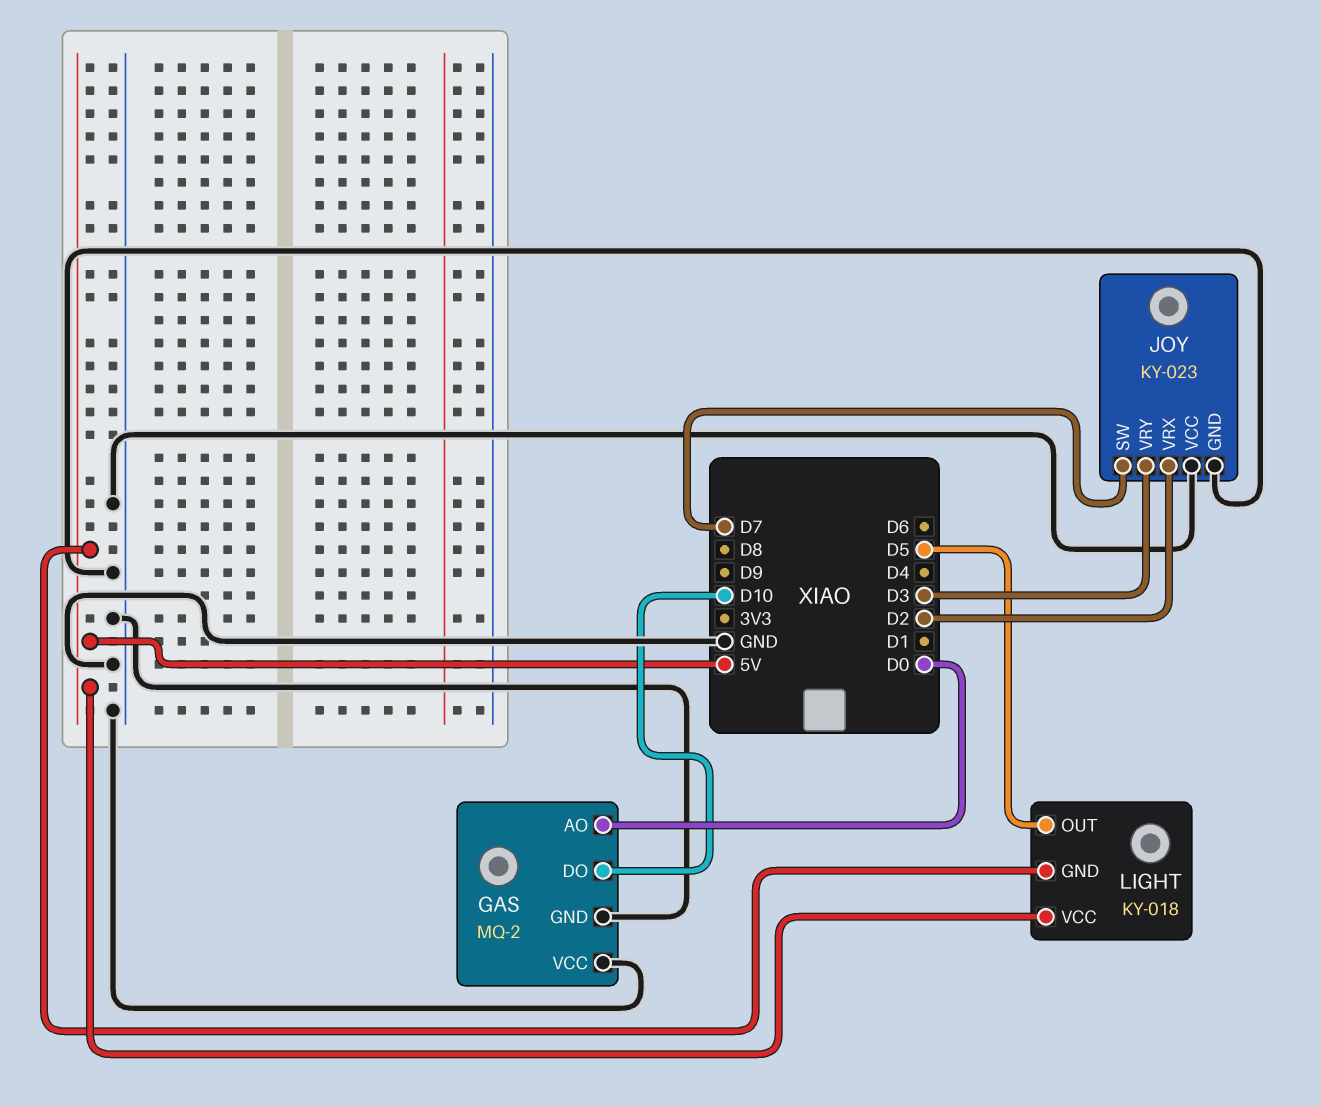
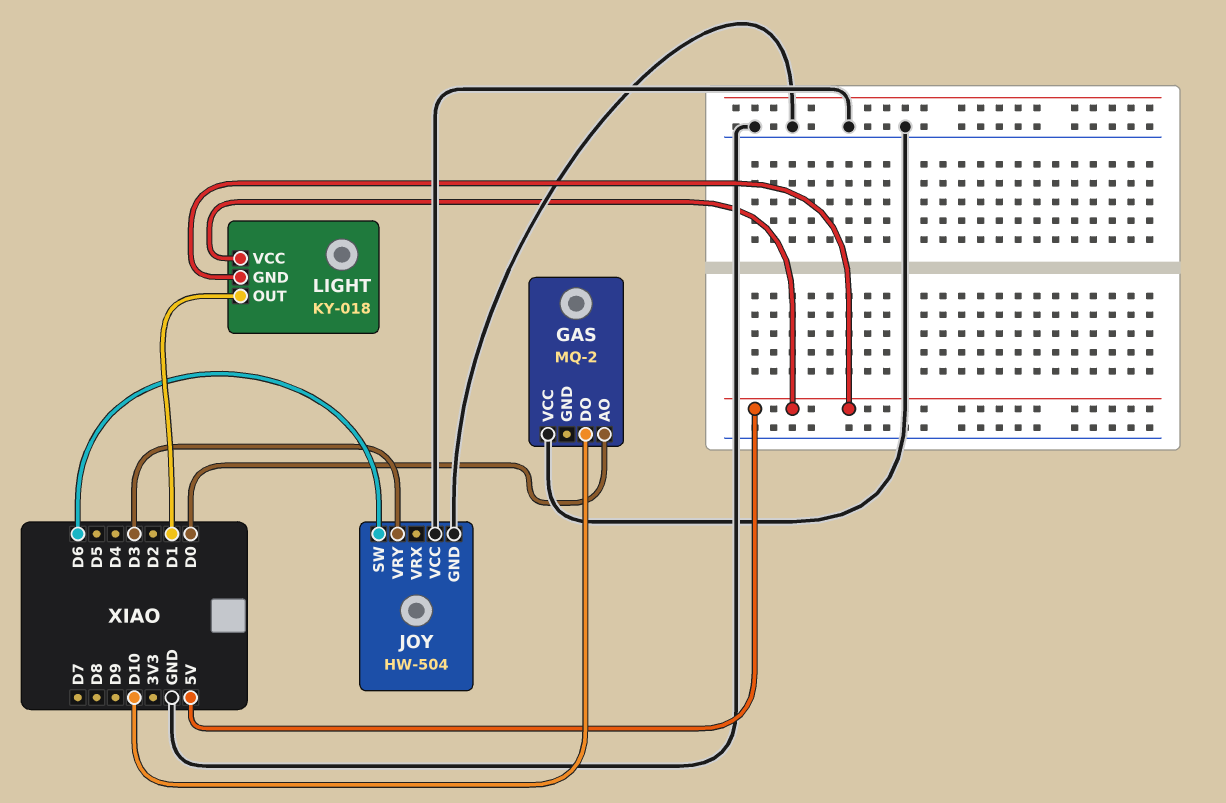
GAS pin GND: GND -> none
JOY: KY-023 -> HW-504
JOY pin SW: D7 -> D6
JOY pin VRX: D2 -> none
LIGHT pin OUT: D5 -> D1

